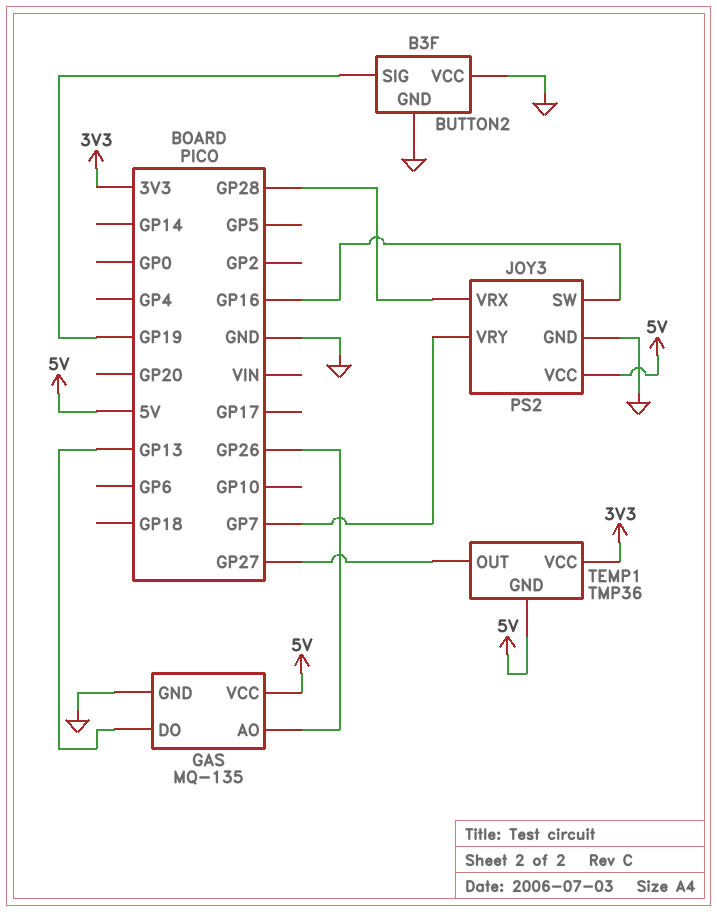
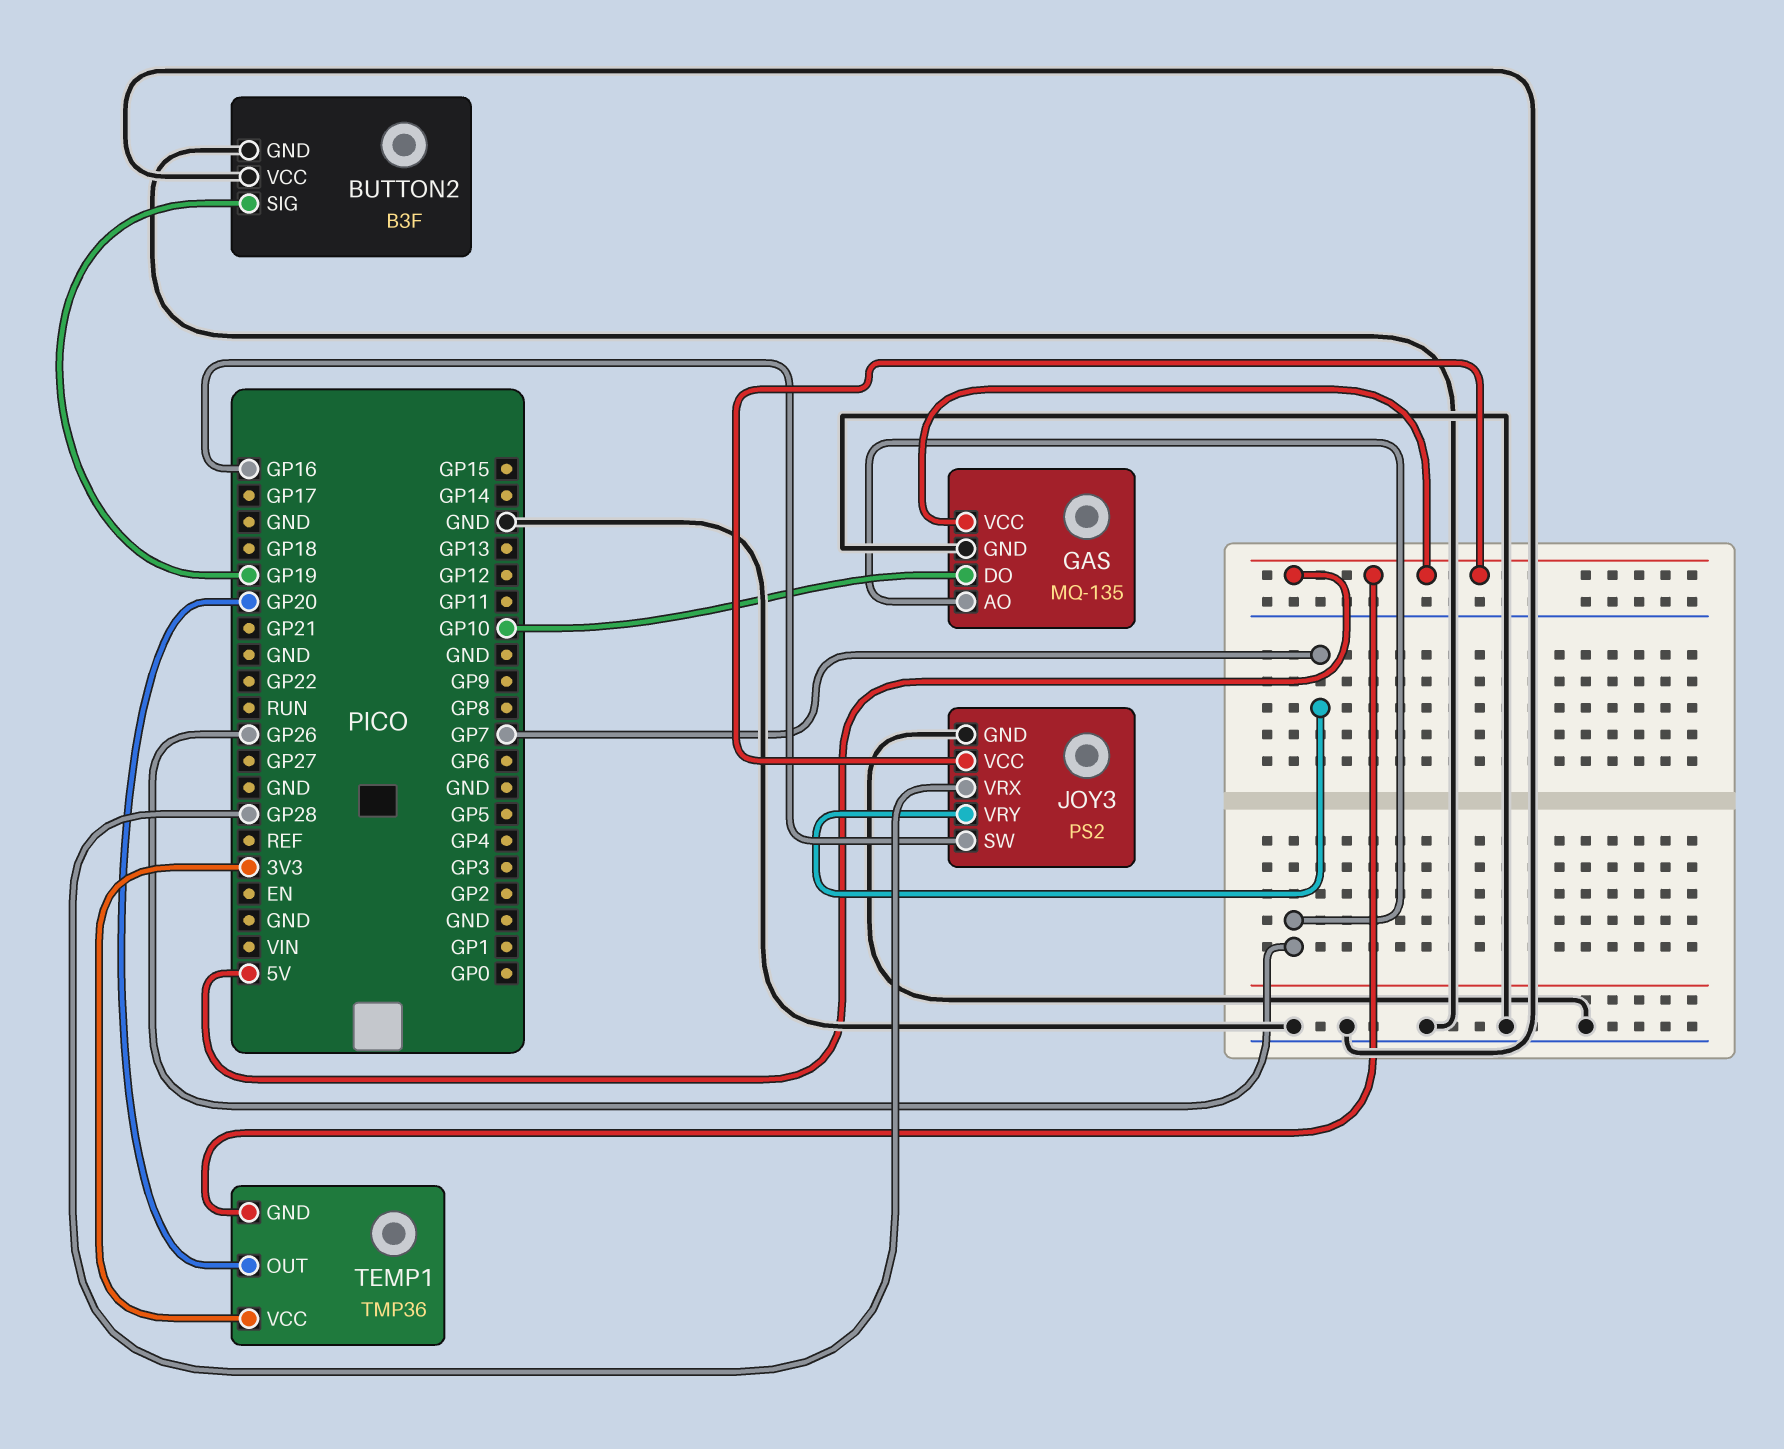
GAS pin DO: GP13 -> GP10
TEMP1 pin OUT: GP27 -> GP20

